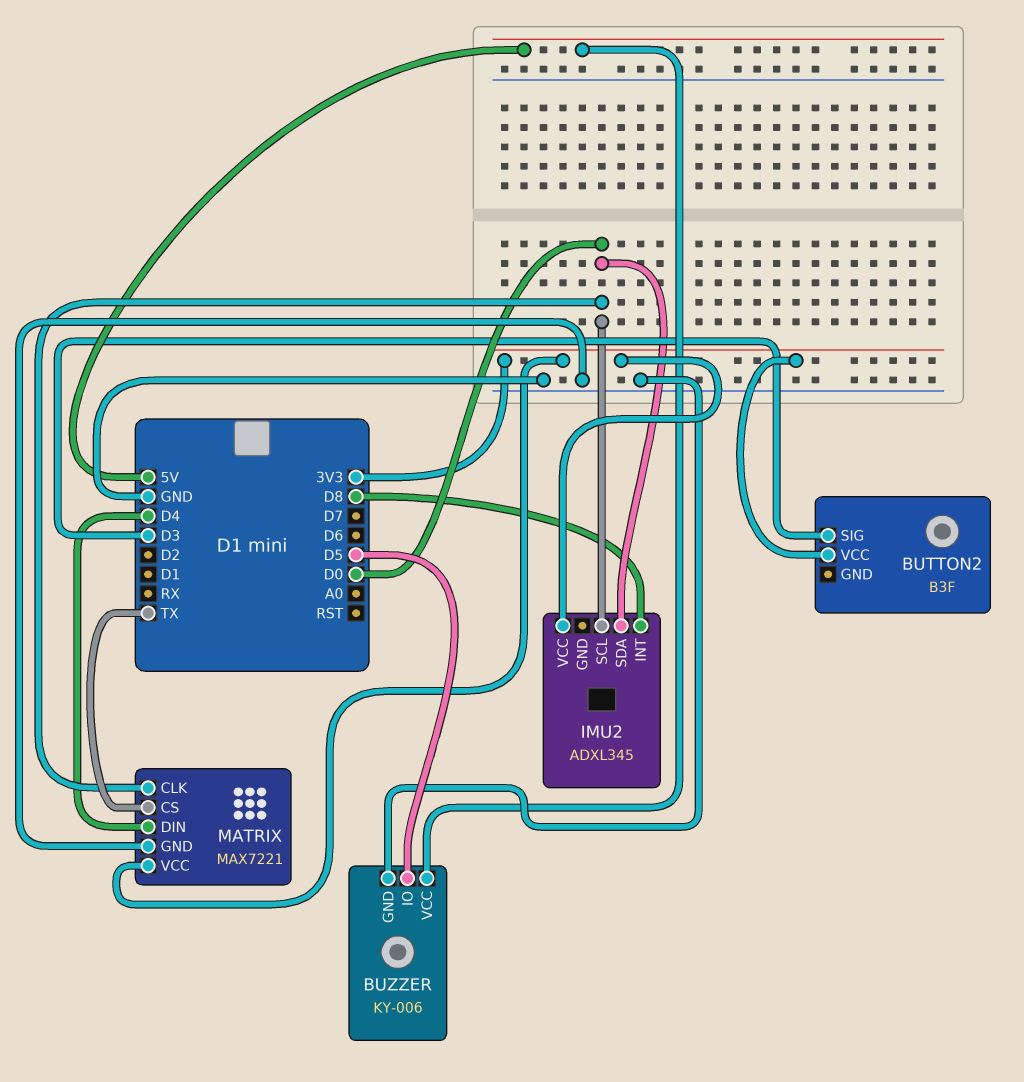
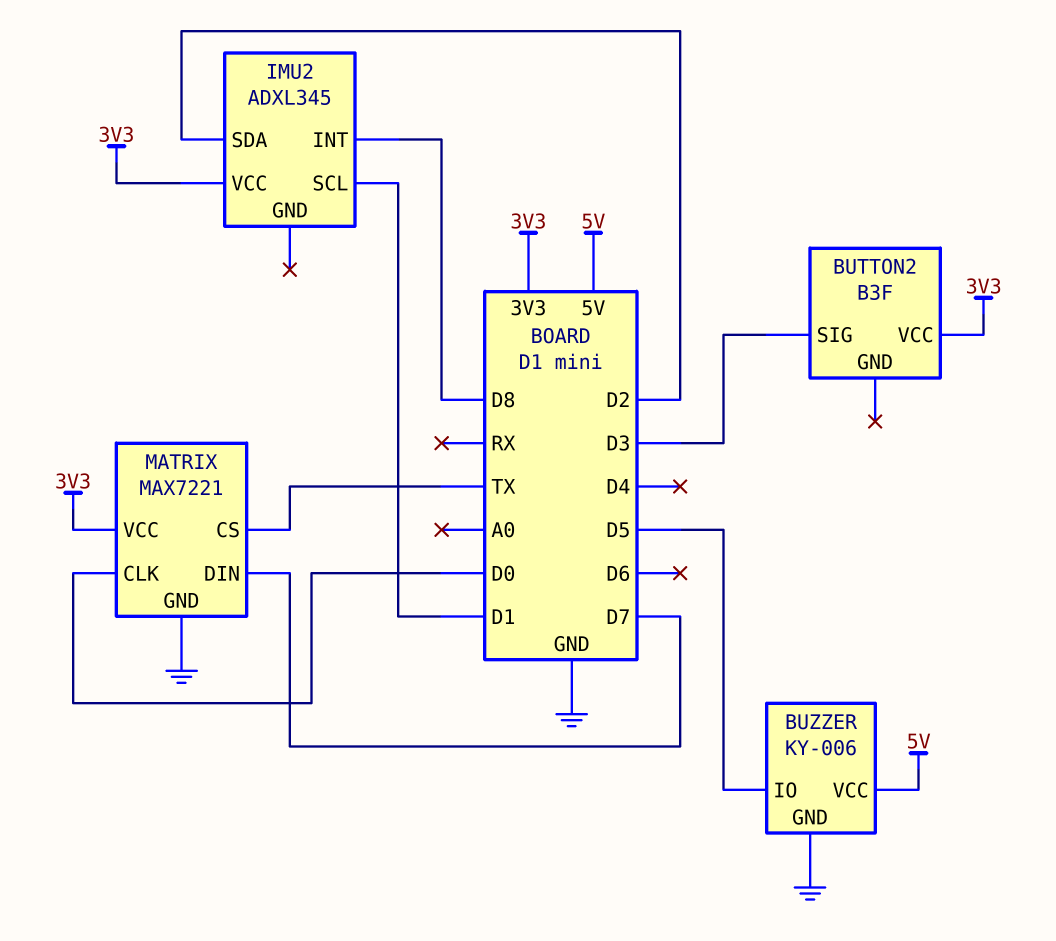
IMU2 pin SCL: D0 -> D1
IMU2 pin SDA: D0 -> D2
MATRIX pin DIN: D4 -> D7

